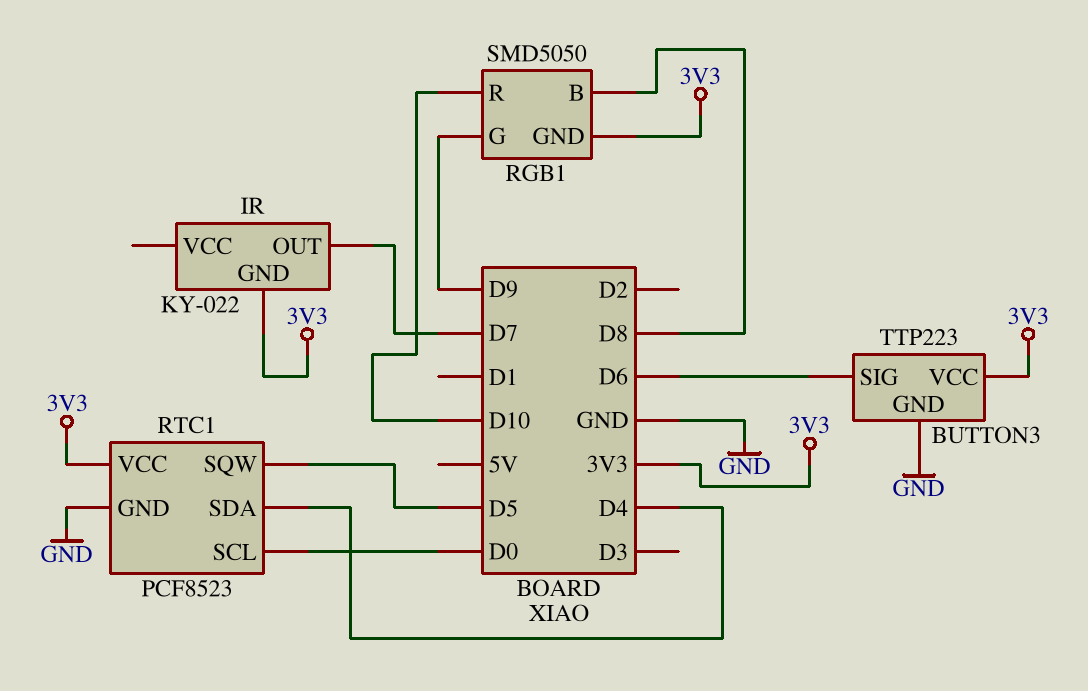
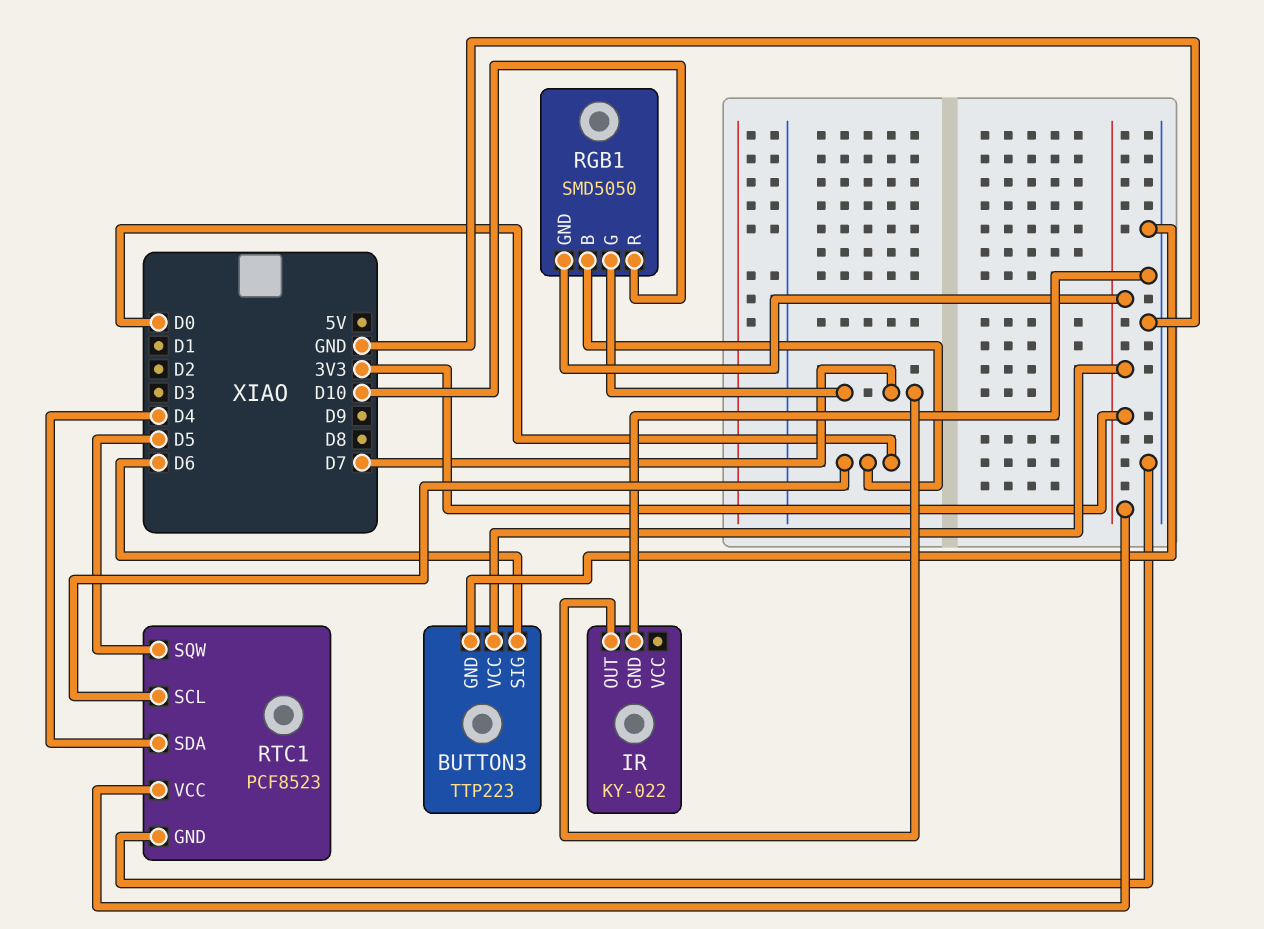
IR pin GND: 3V3 -> GND
RGB1 pin B: D8 -> D0
RGB1 pin G: D9 -> D7

